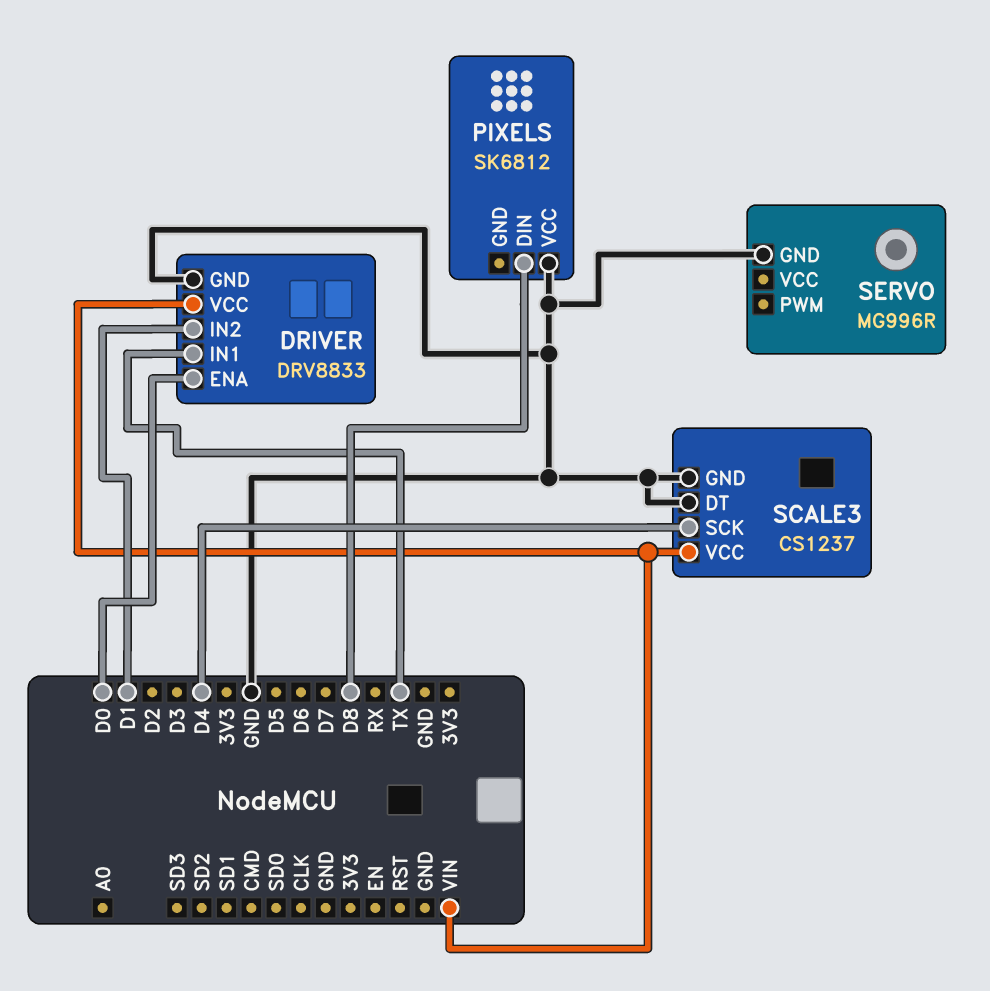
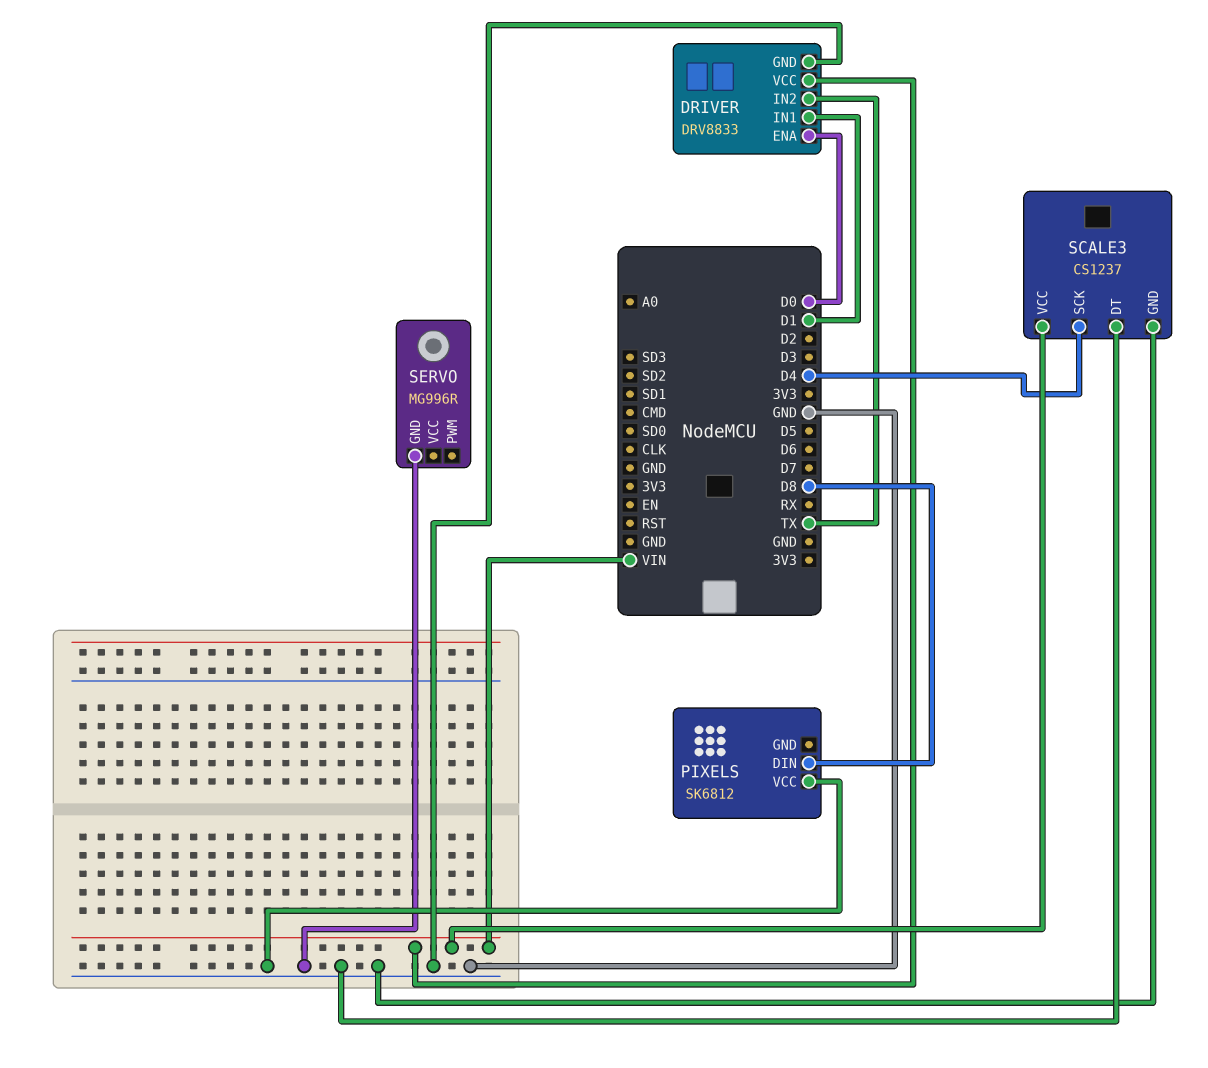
DRIVER pin IN1: TX -> D1
DRIVER pin IN2: D1 -> TX

